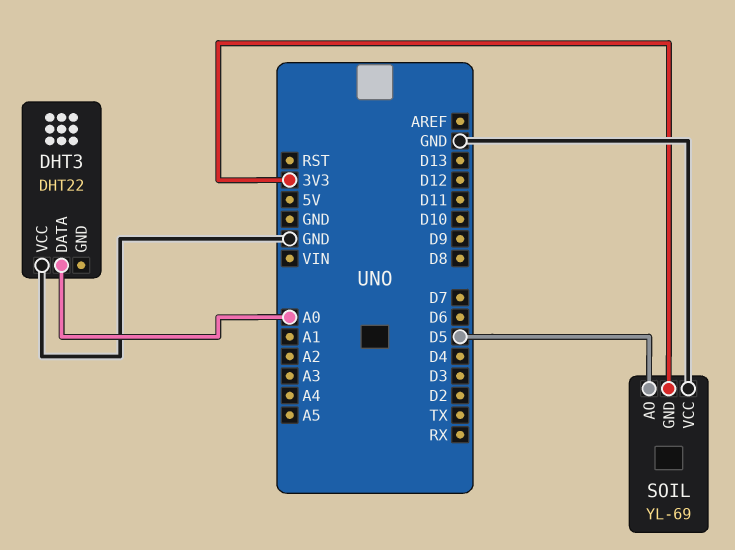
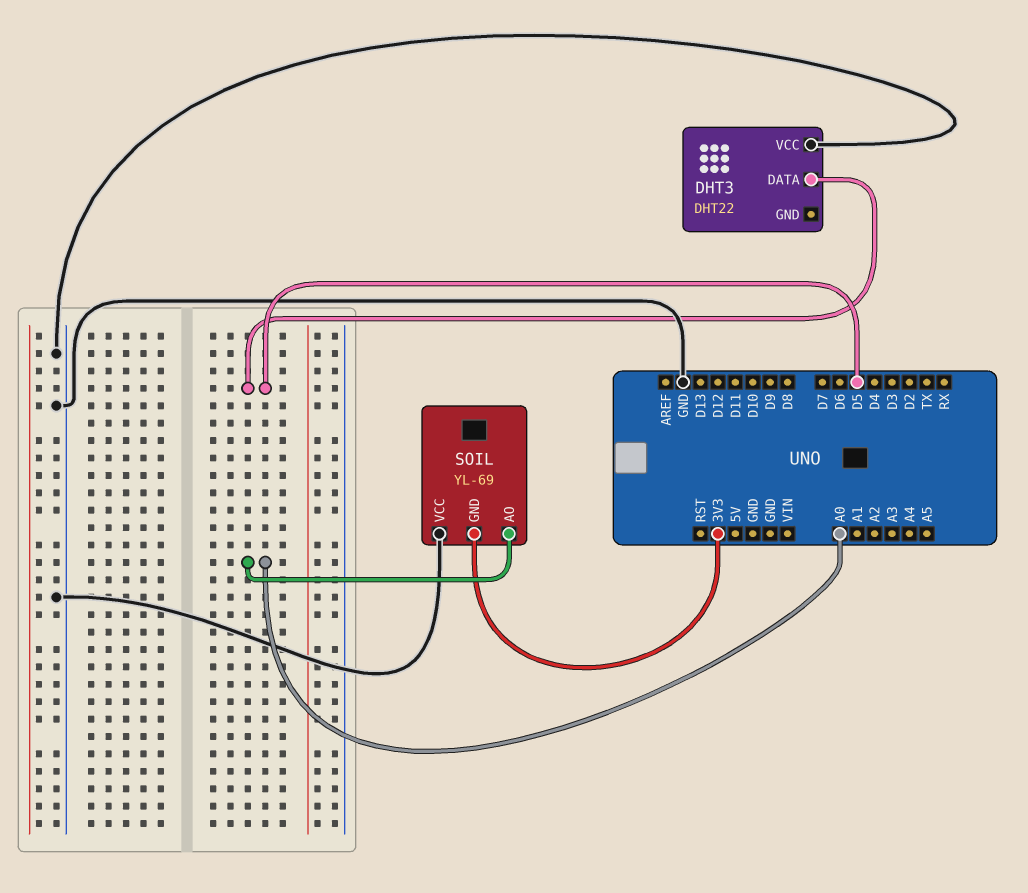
DHT3 pin DATA: A0 -> D5
SOIL pin AO: D5 -> A0

